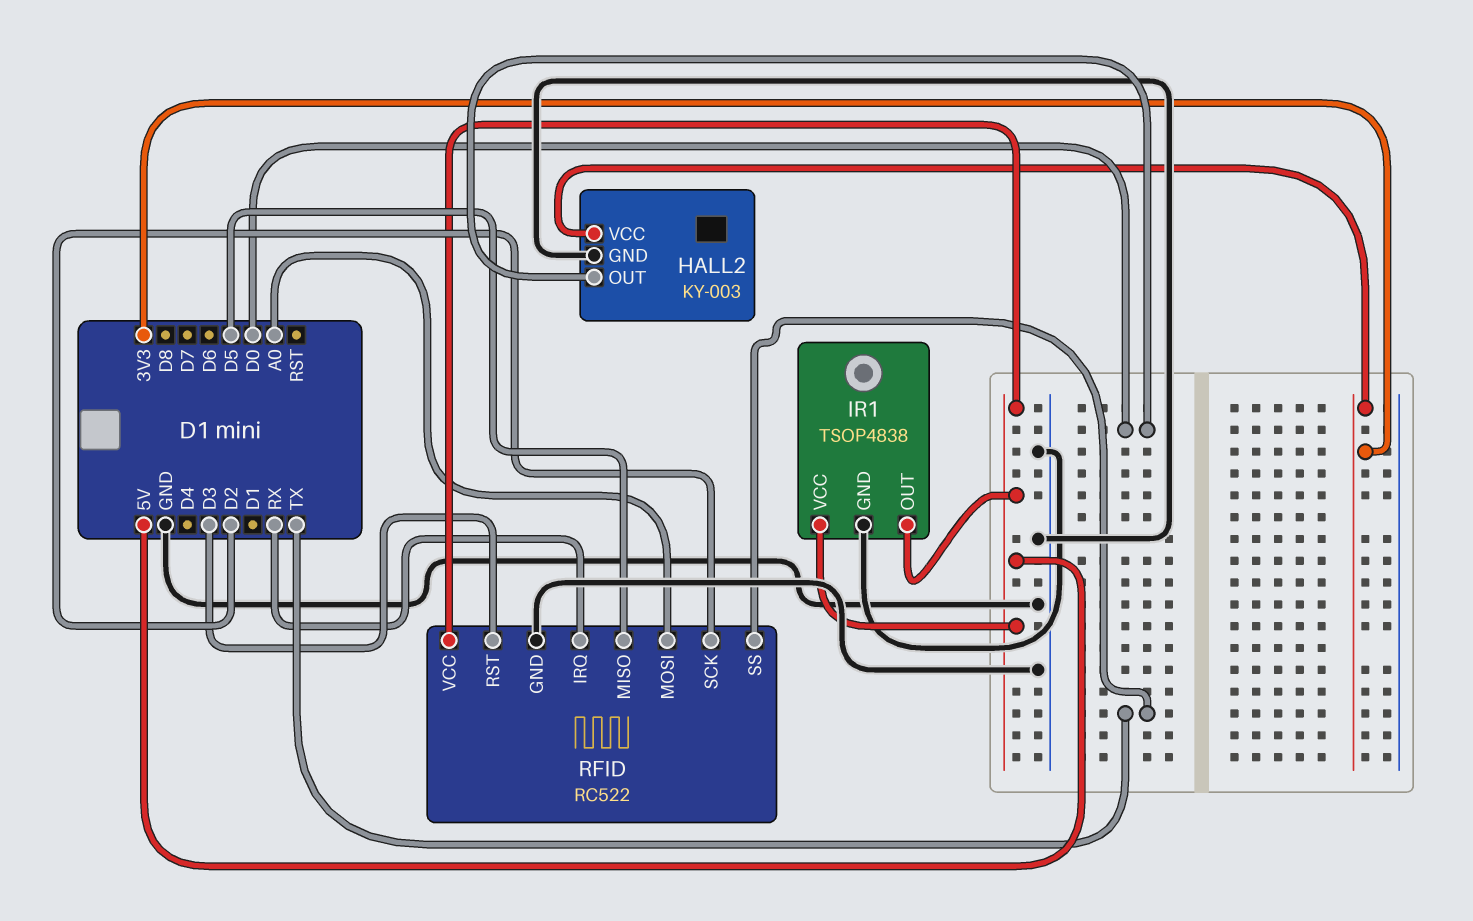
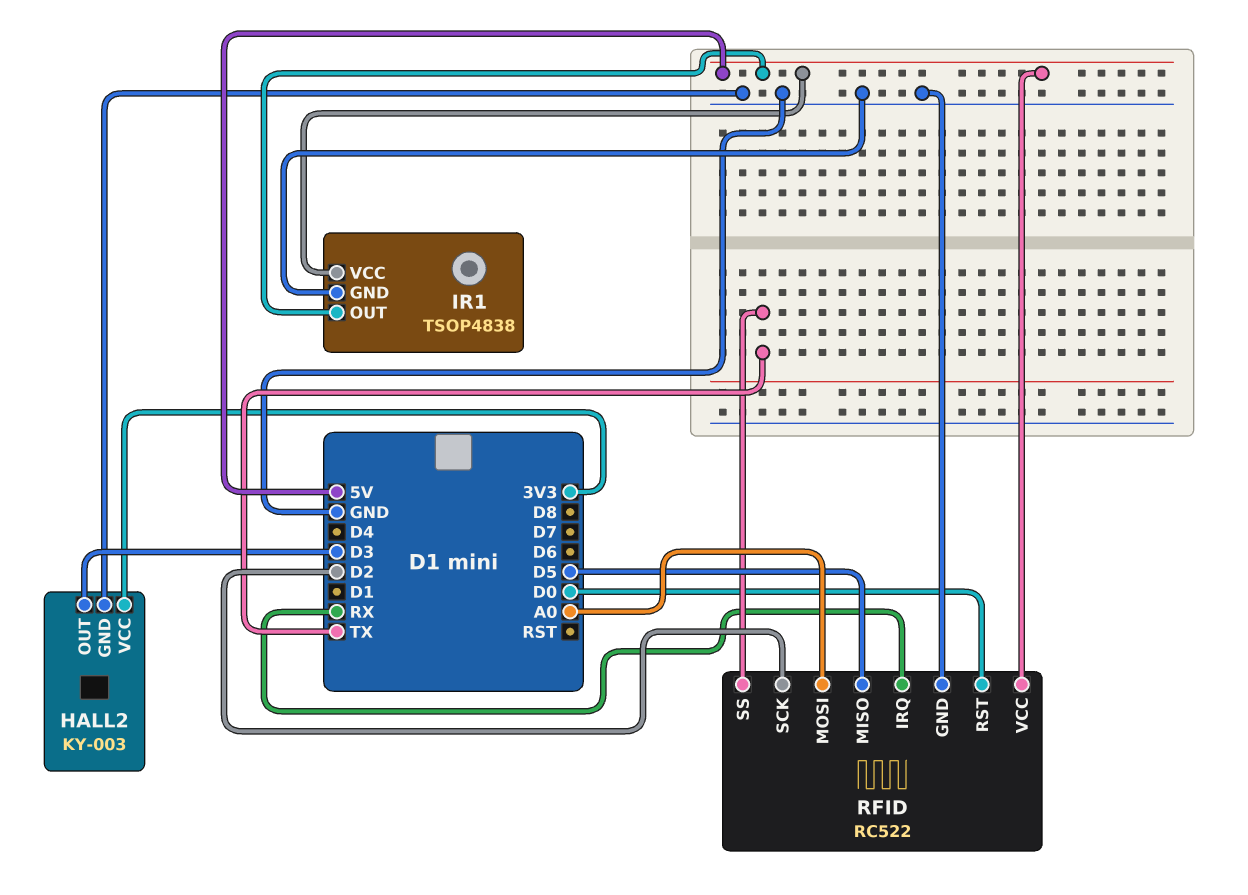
HALL2 pin OUT: D0 -> D3
RFID pin RST: D3 -> D0

